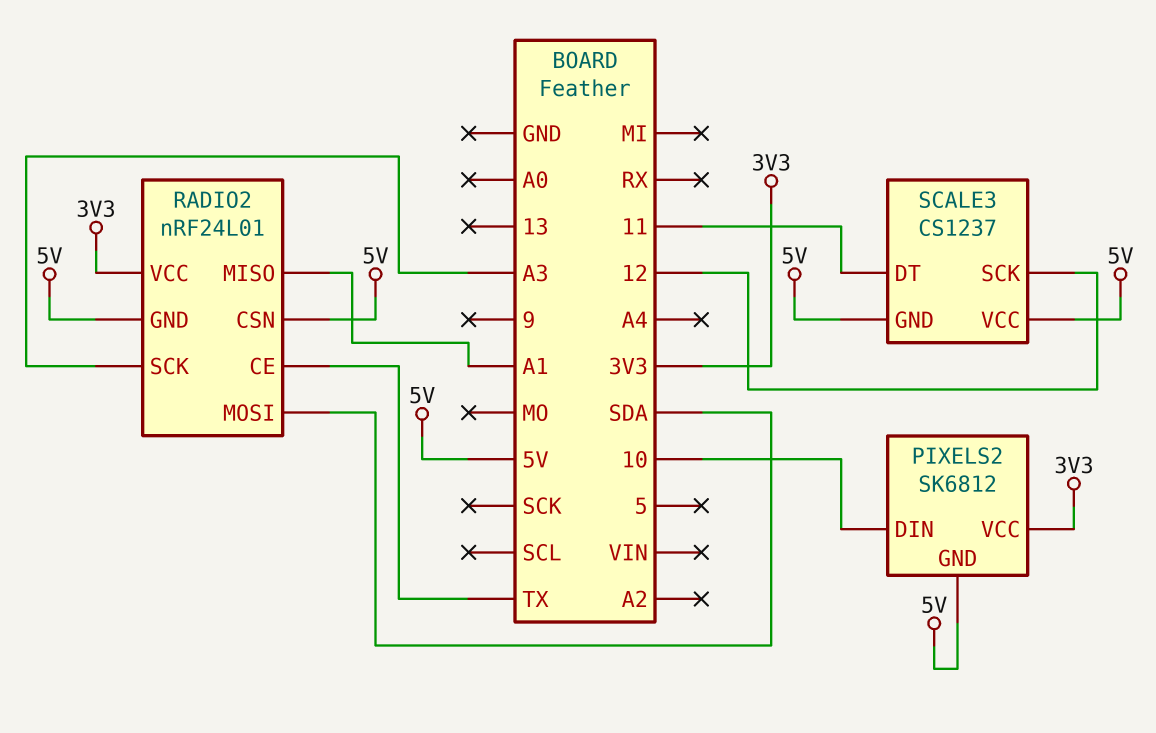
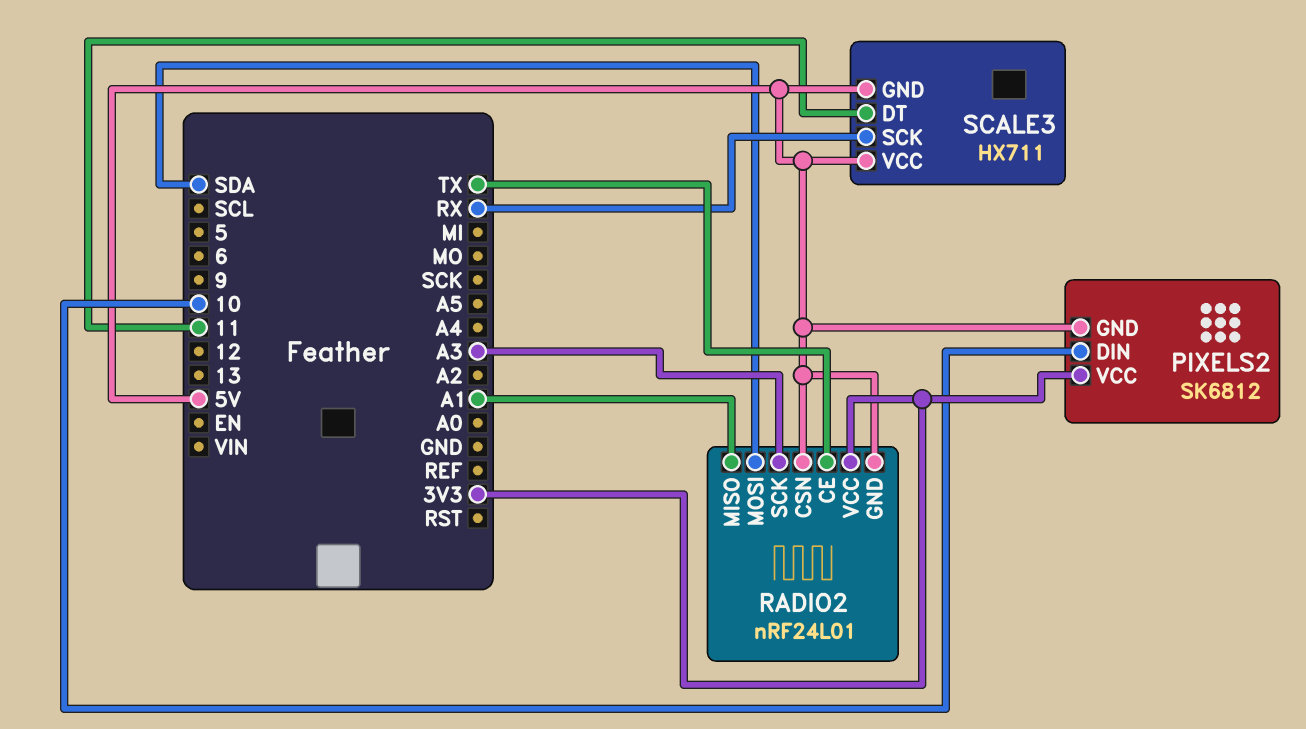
SCALE3: CS1237 -> HX711
SCALE3 pin SCK: 12 -> RX

